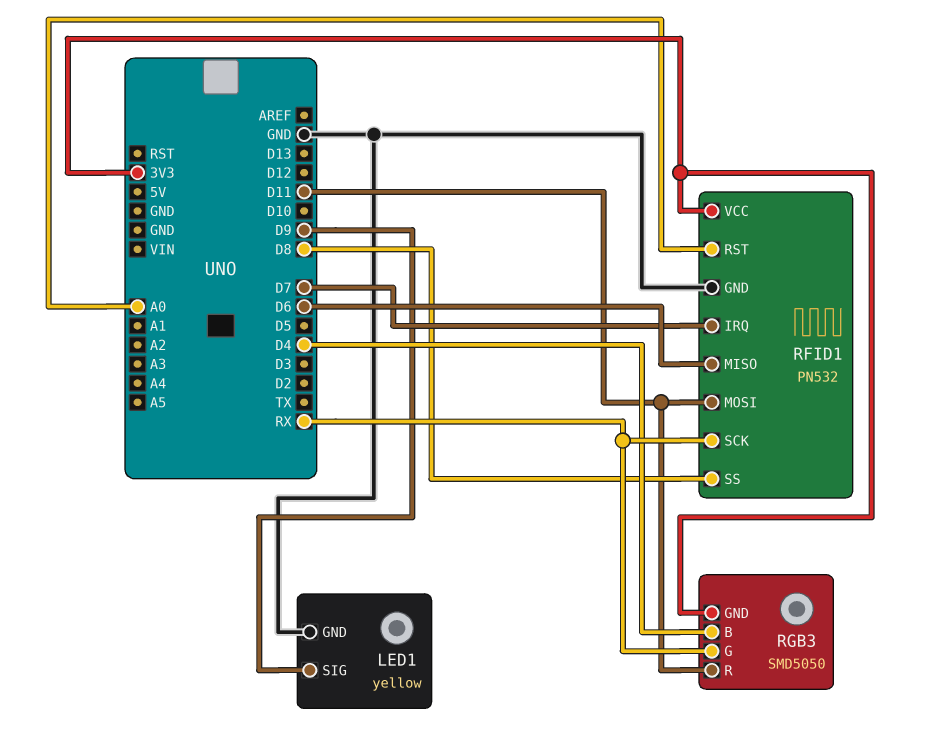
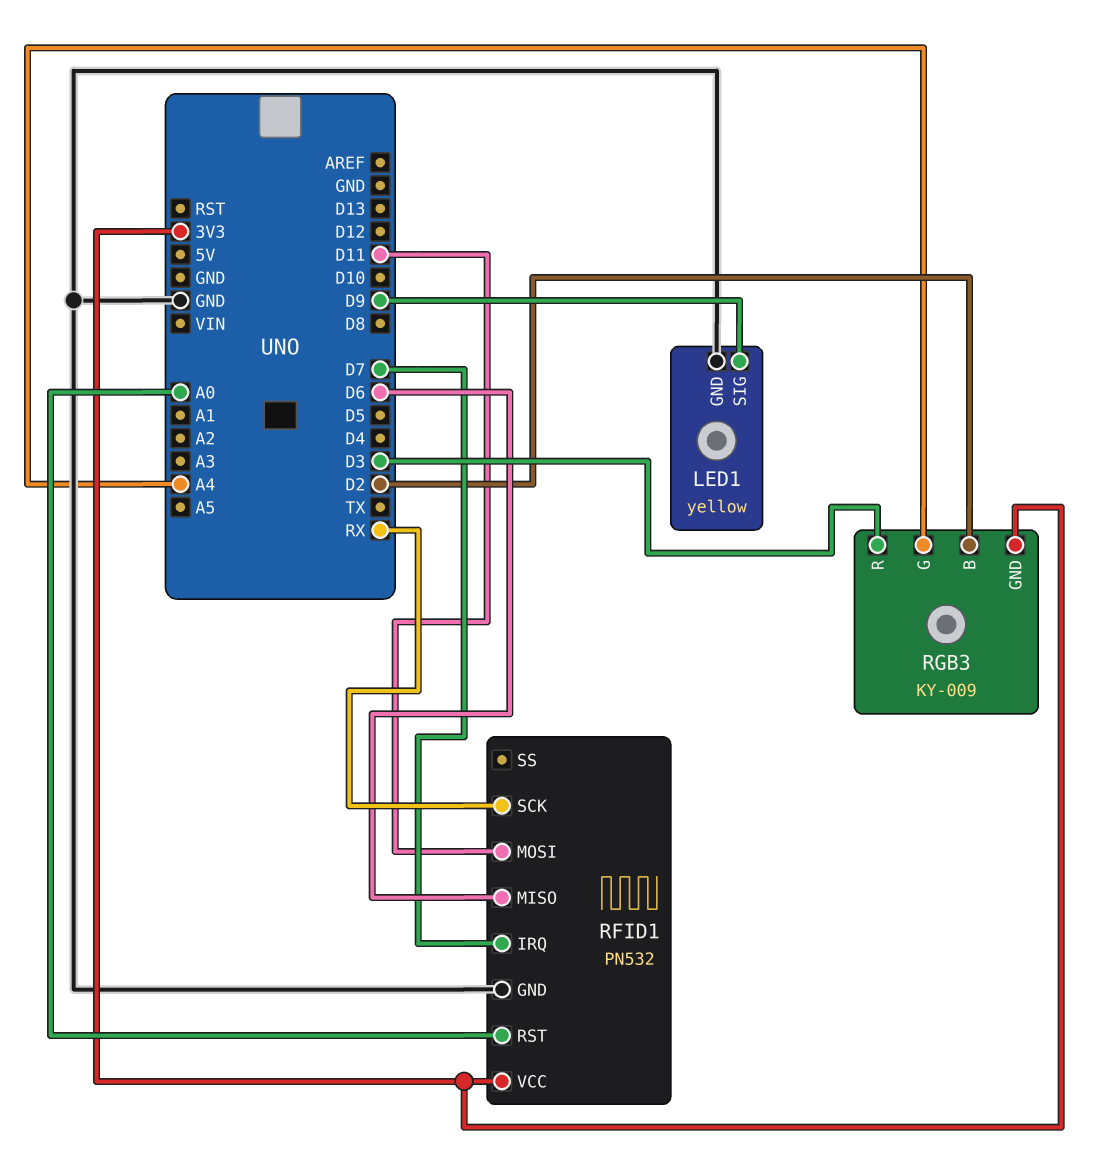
RFID1 pin SS: D8 -> none
RGB3: SMD5050 -> KY-009
RGB3 pin B: D4 -> D2
RGB3 pin G: RX -> A4
RGB3 pin R: D11 -> D3

